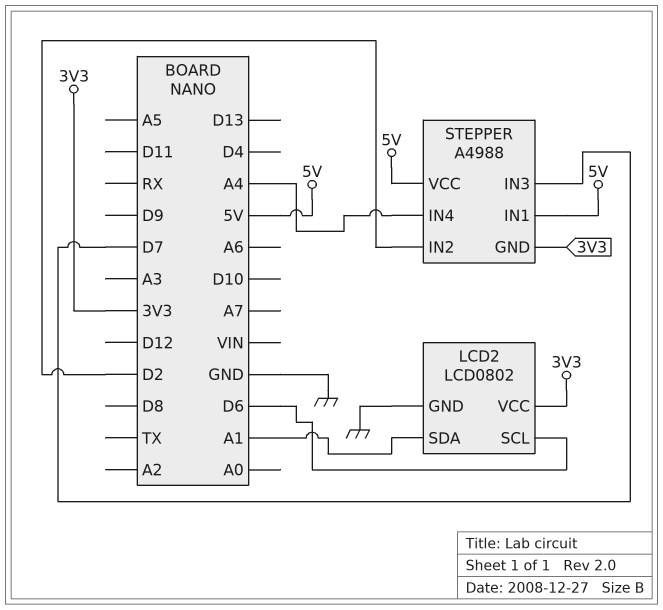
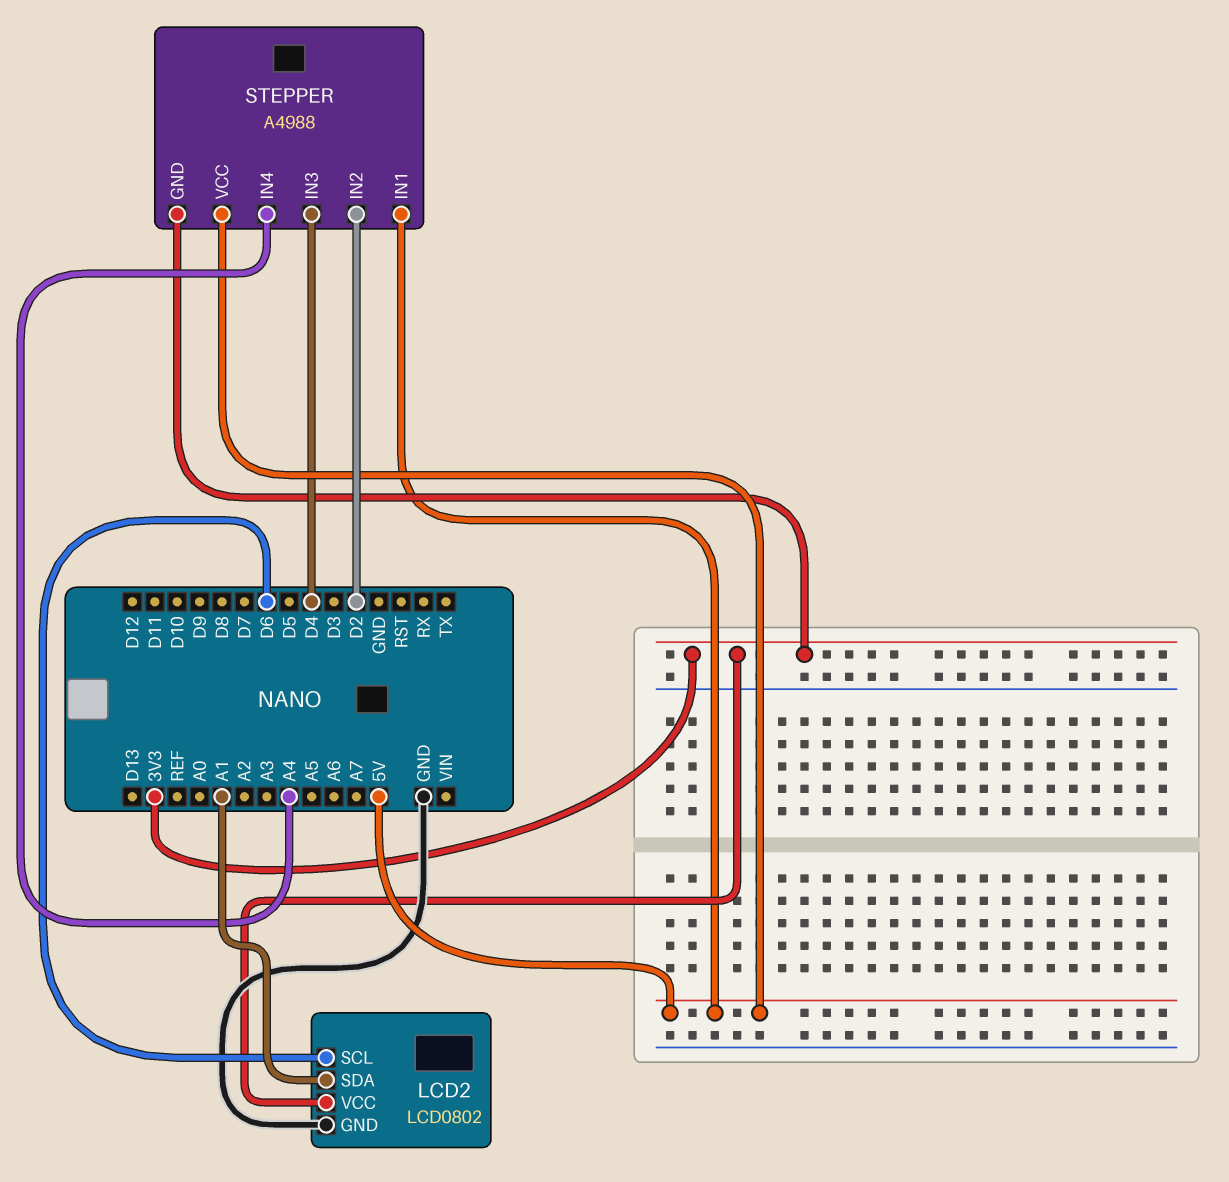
STEPPER pin IN3: D7 -> D4

